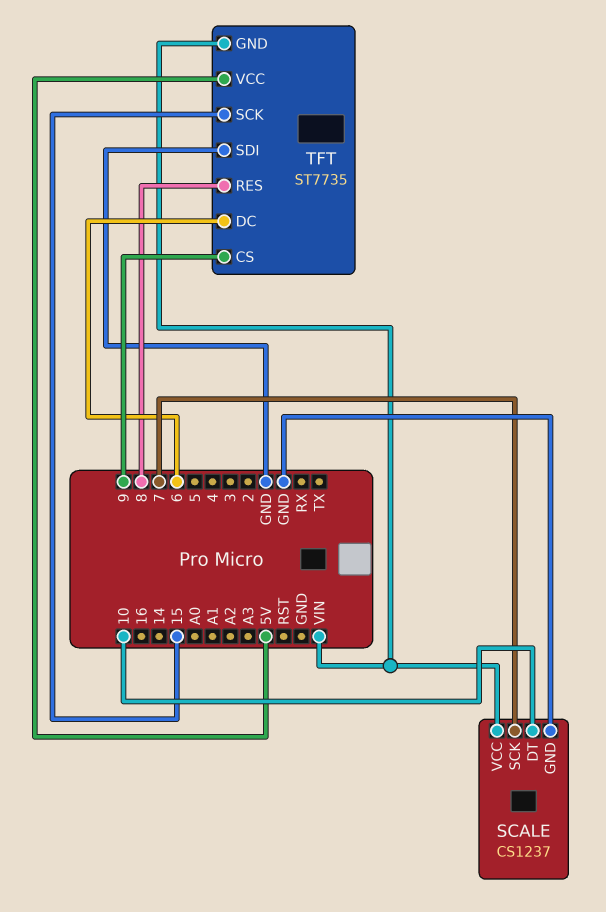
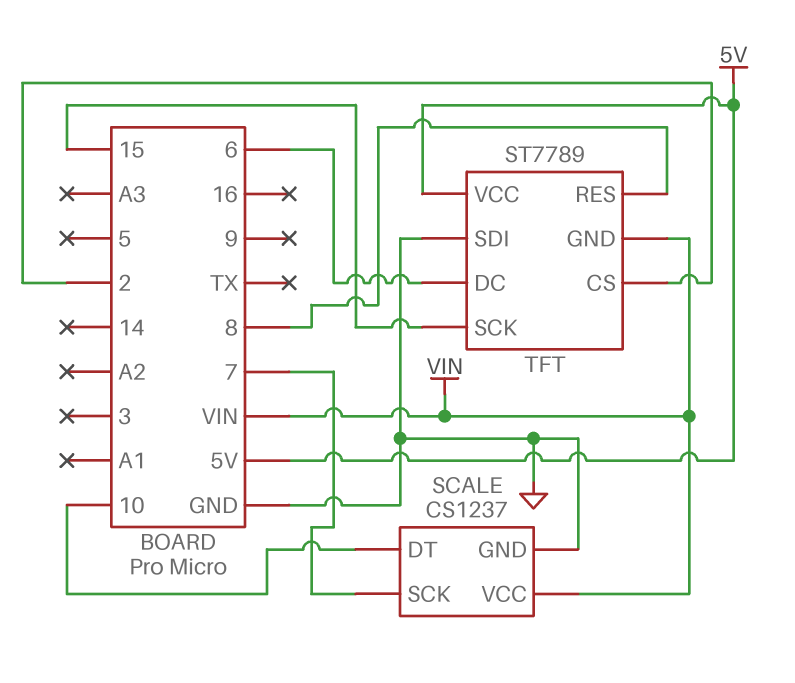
TFT: ST7735 -> ST7789
TFT pin CS: 9 -> 2

